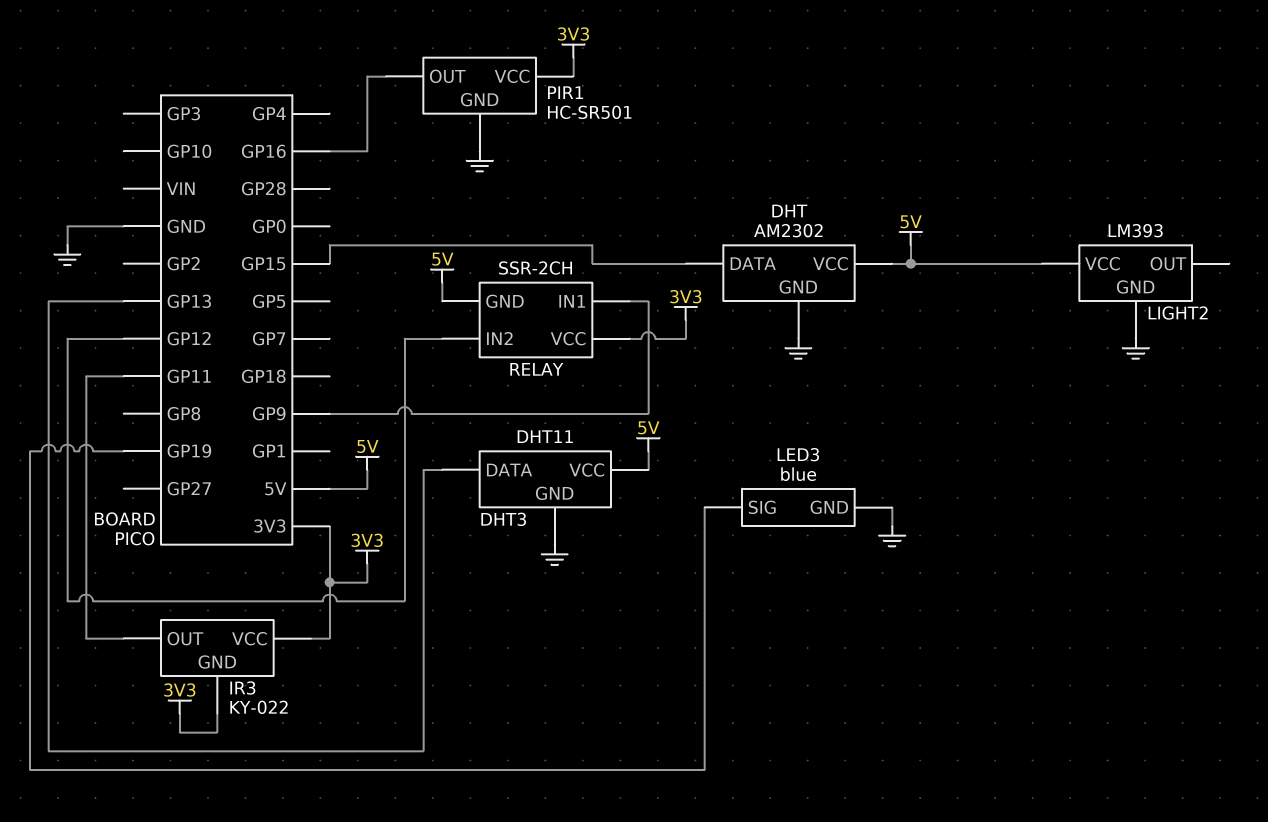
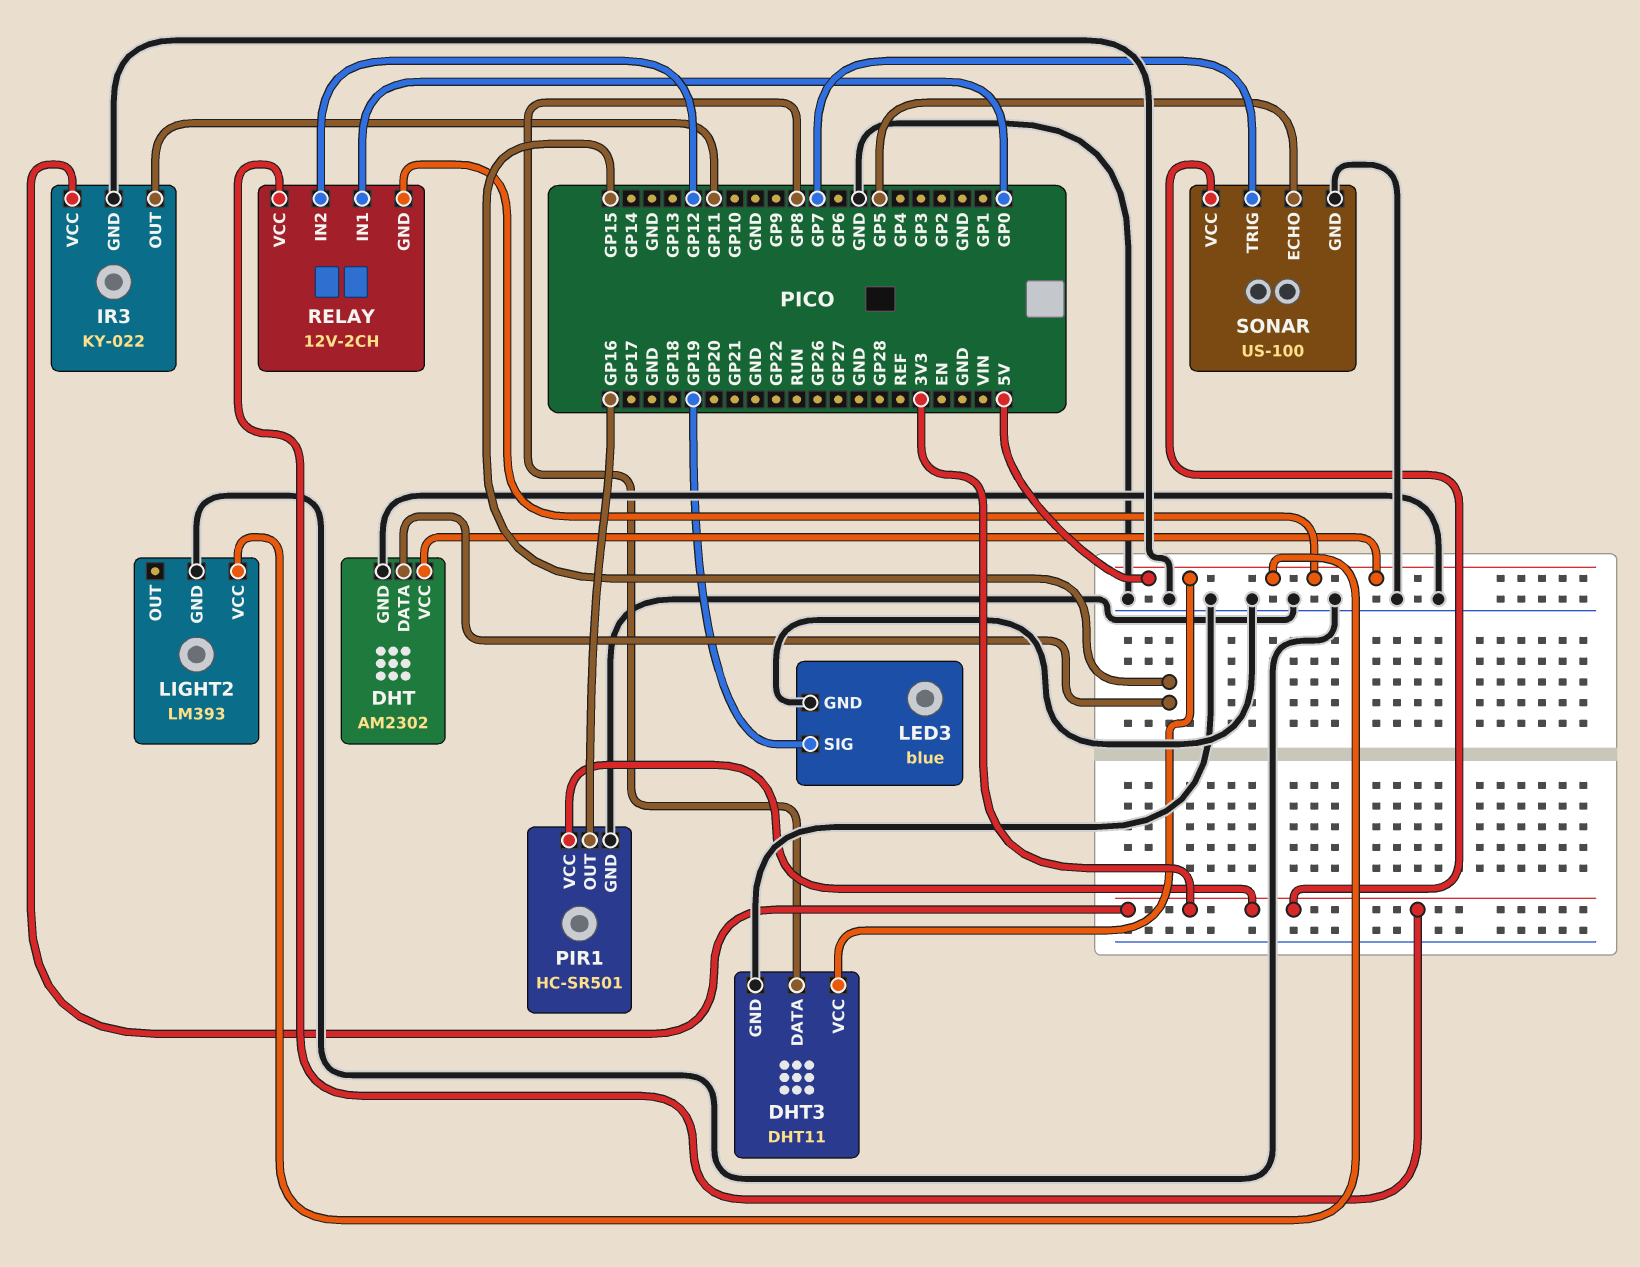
DHT3 pin DATA: GP13 -> GP8
IR3 pin GND: 3V3 -> GND
RELAY: SSR-2CH -> 12V-2CH
RELAY pin IN1: GP9 -> GP0
SONAR: none -> US-100
SONAR pin ECHO: none -> GP5
SONAR pin GND: none -> GND
SONAR pin TRIG: none -> GP7
SONAR pin VCC: none -> 3V3

